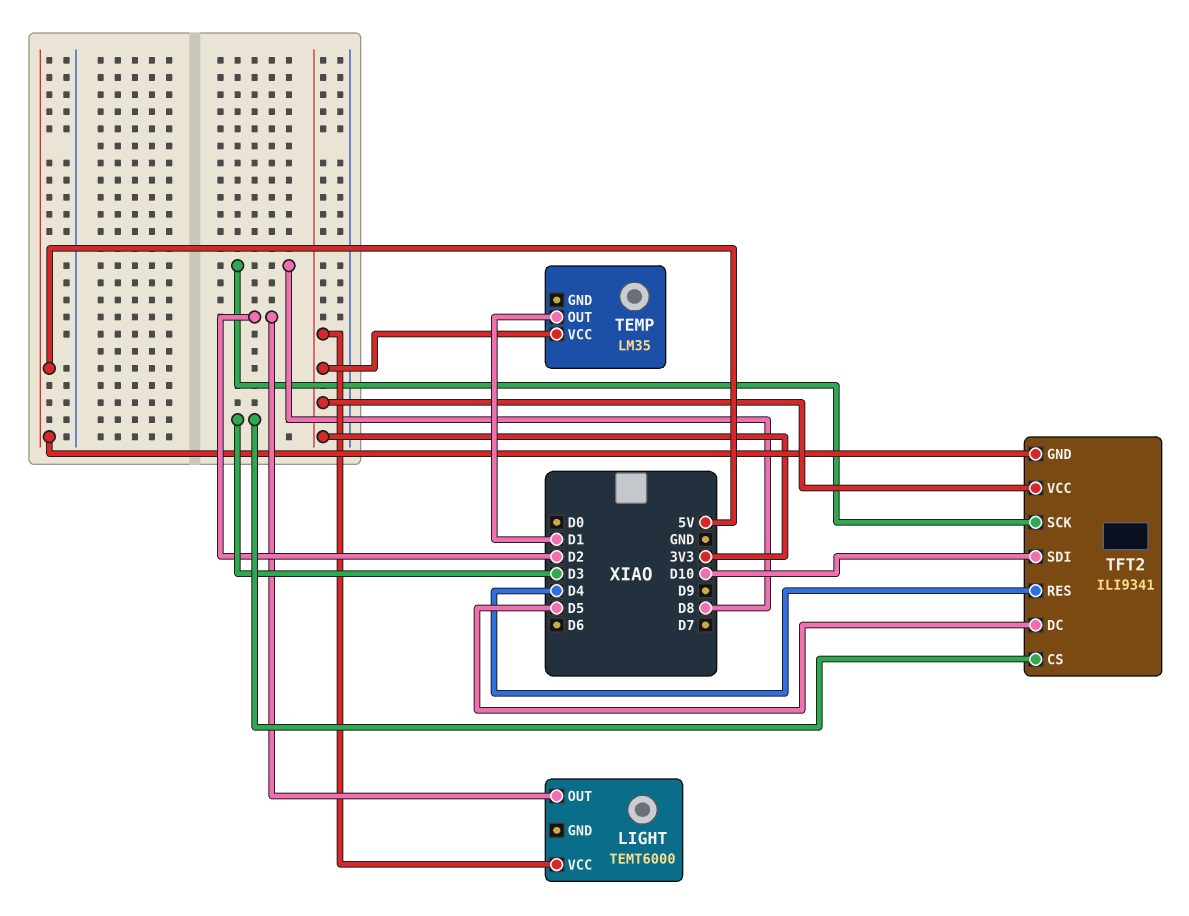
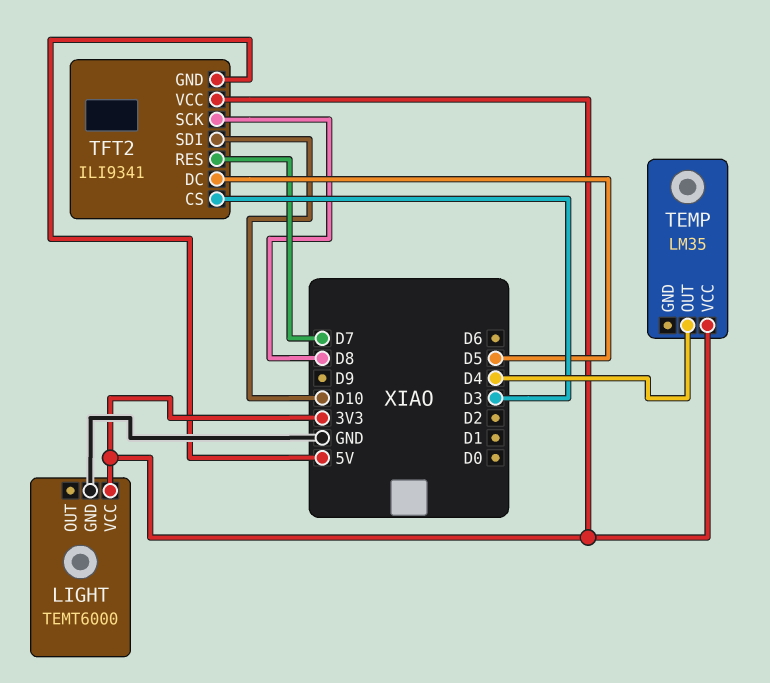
LIGHT pin GND: none -> GND
LIGHT pin OUT: D2 -> none
TEMP pin OUT: D1 -> D4
TFT2 pin RES: D4 -> D7

